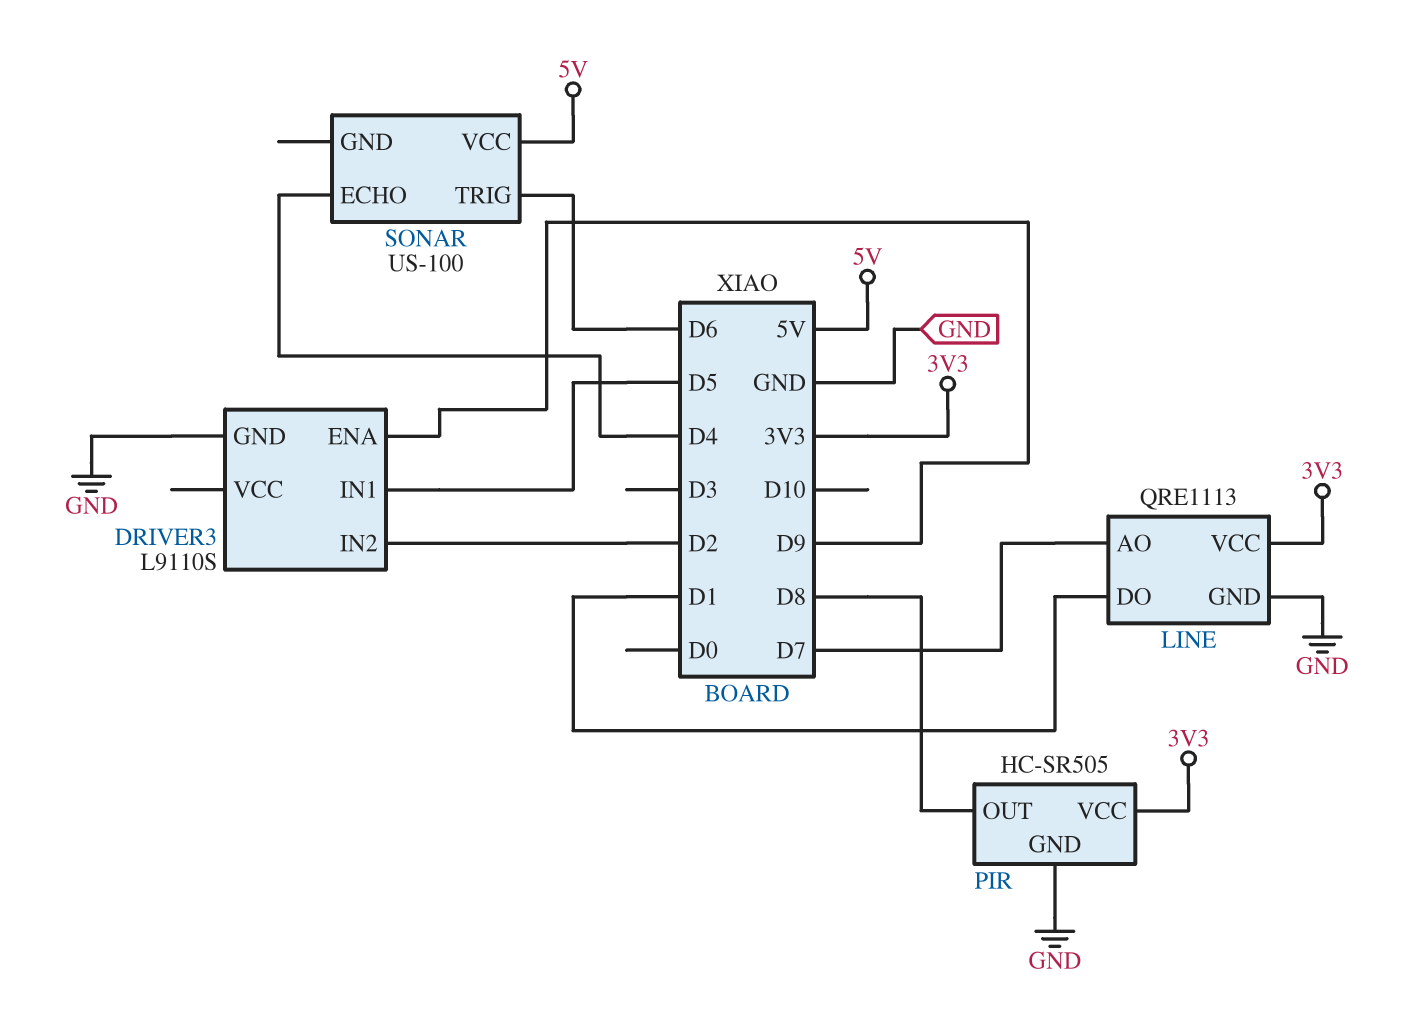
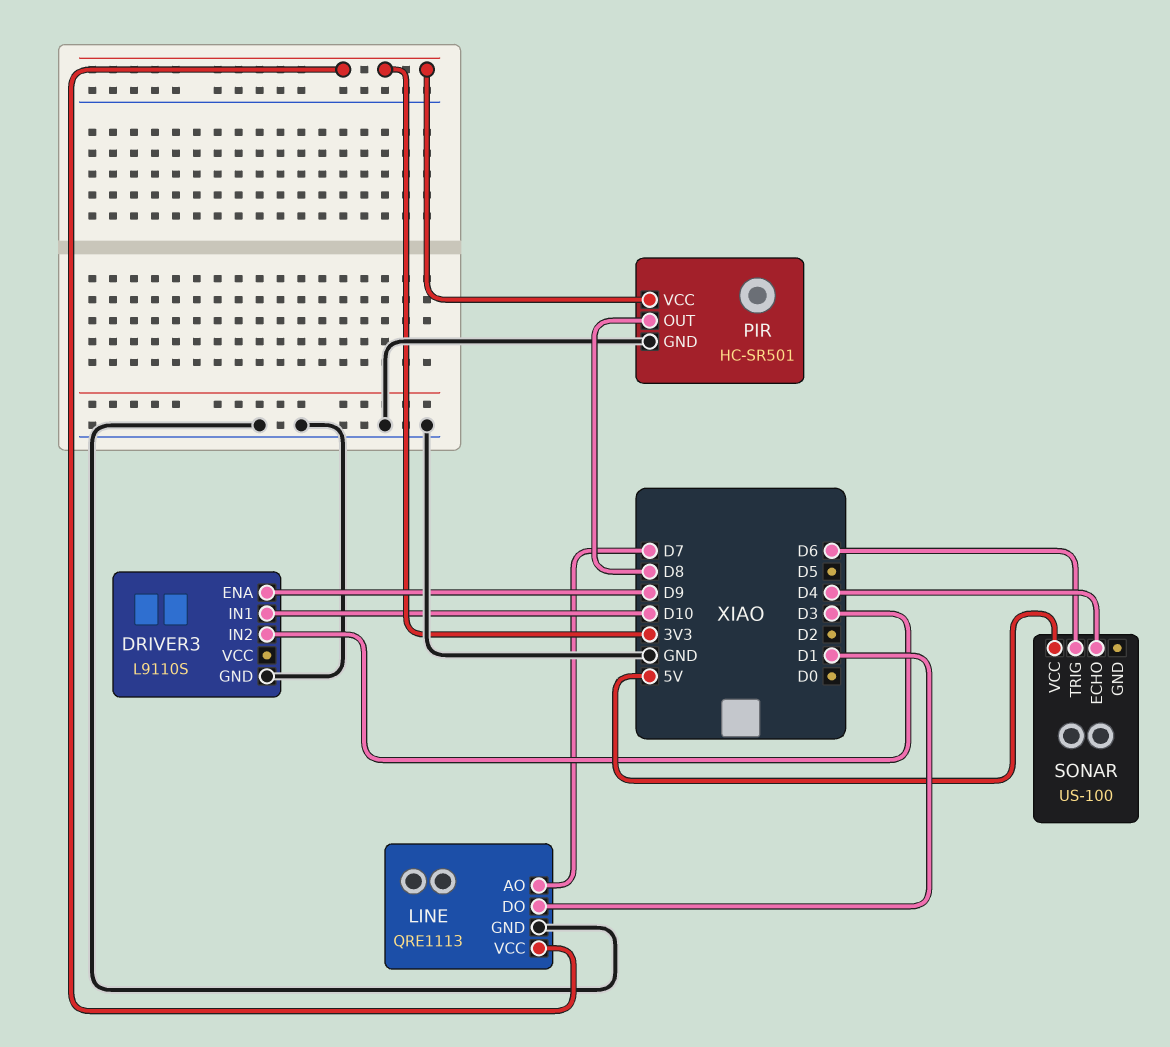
DRIVER3 pin IN1: D5 -> D10
DRIVER3 pin IN2: D2 -> D3
PIR: HC-SR505 -> HC-SR501

